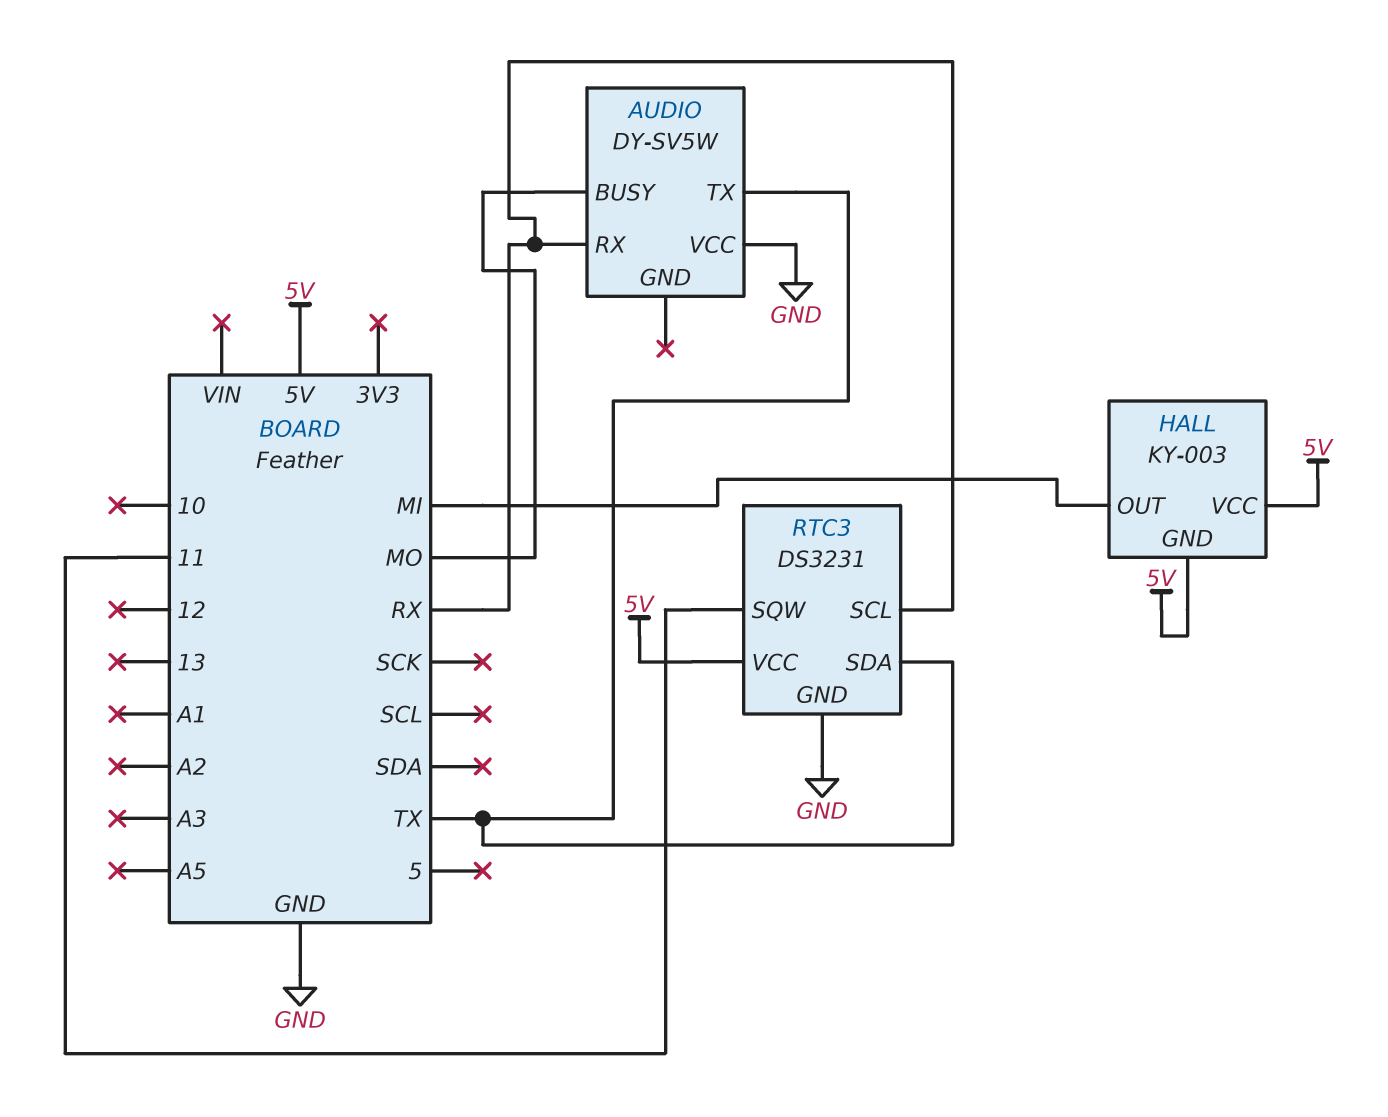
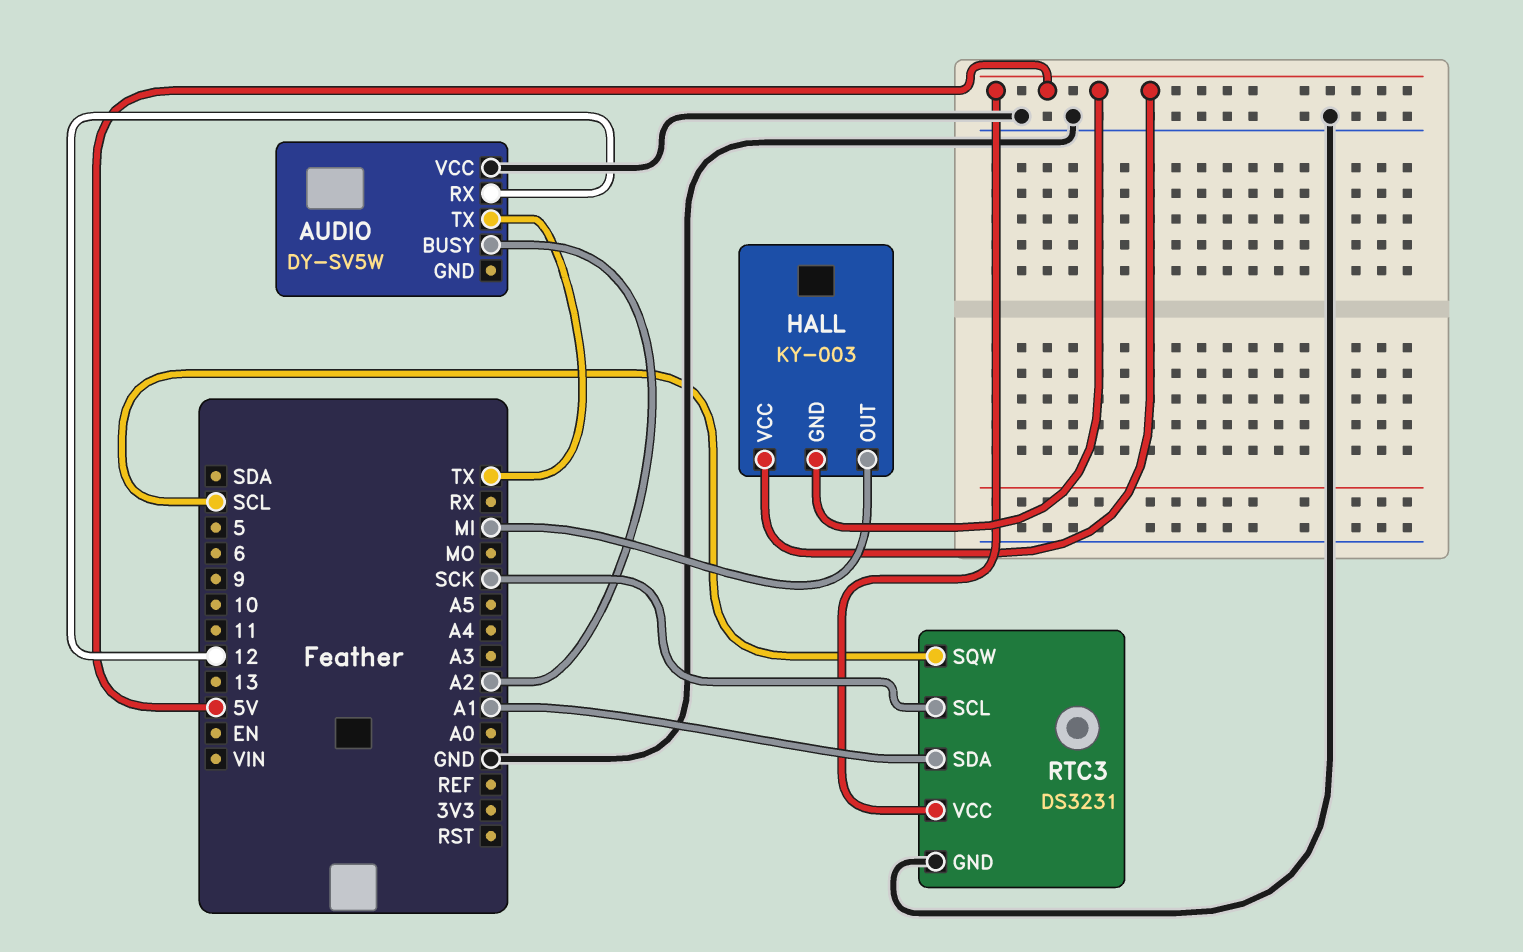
AUDIO pin BUSY: MO -> A2
AUDIO pin RX: RX -> 12
RTC3 pin SCL: RX -> SCK
RTC3 pin SDA: TX -> A1
RTC3 pin SQW: 11 -> SCL

